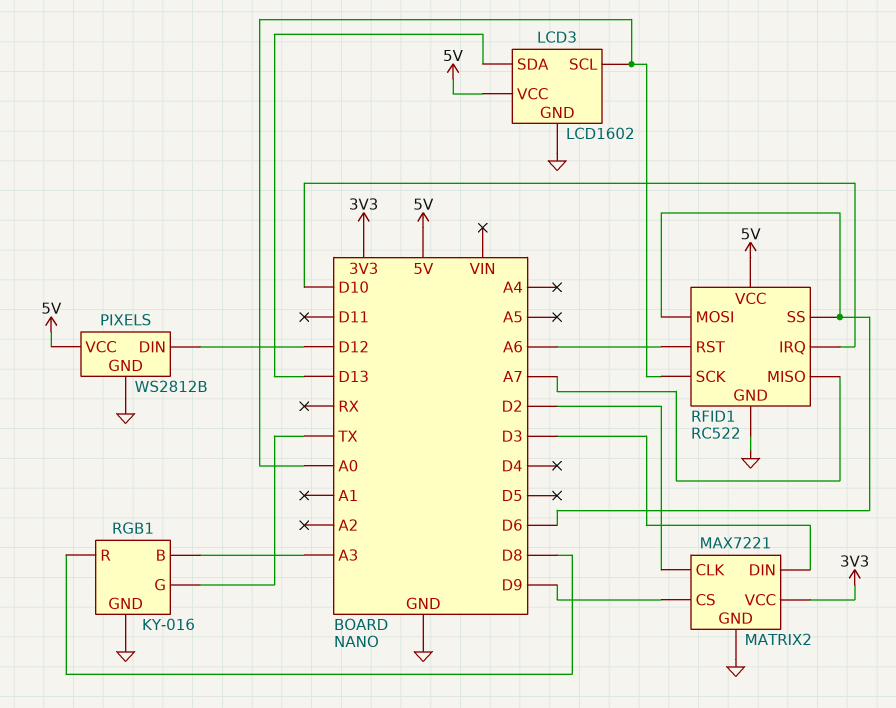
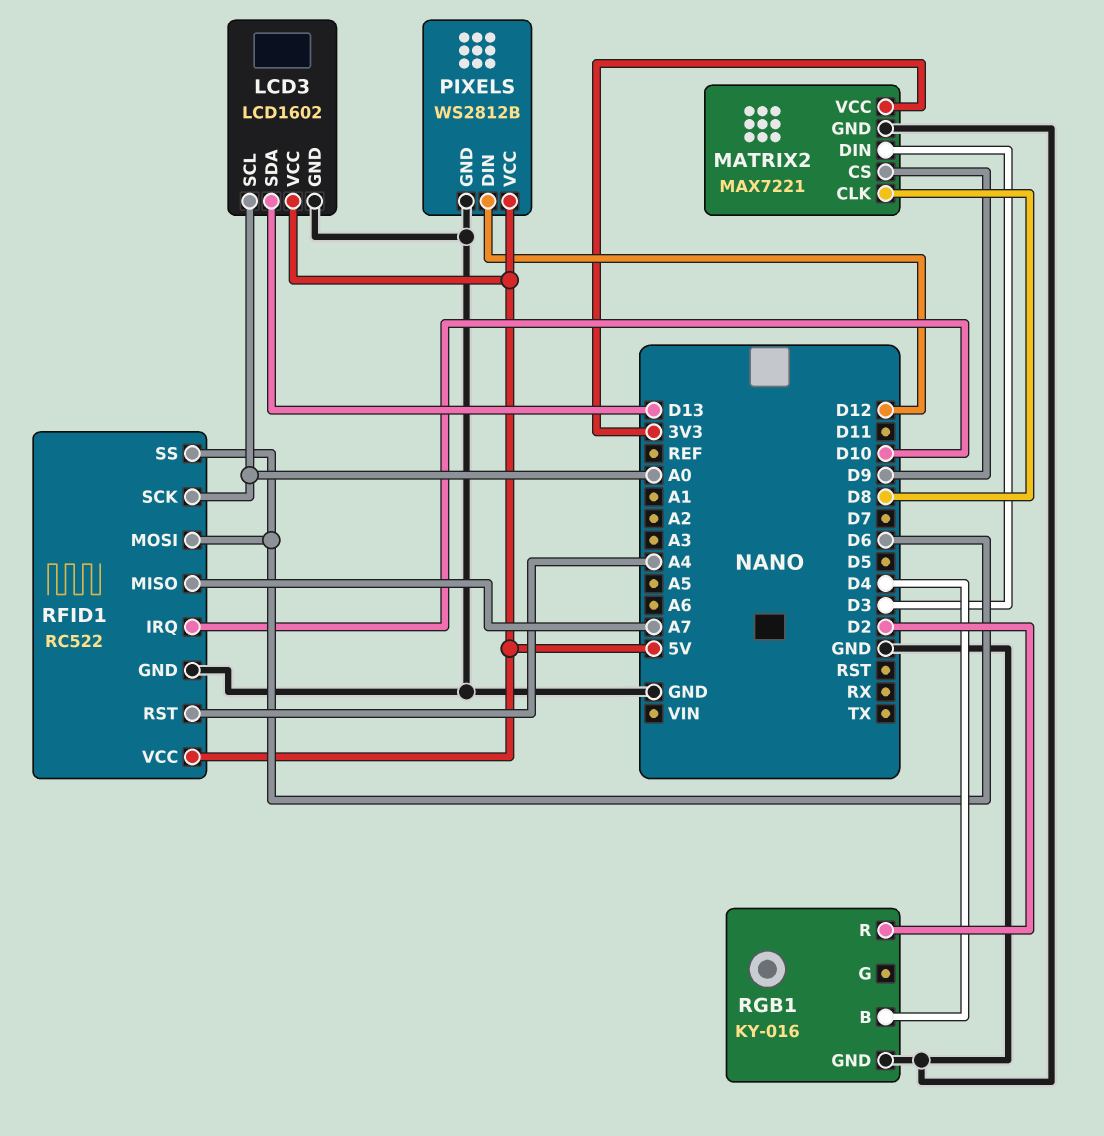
MATRIX2 pin CLK: D2 -> D8
RFID1 pin RST: A6 -> A4
RGB1 pin B: A3 -> D4
RGB1 pin G: TX -> none
RGB1 pin R: D8 -> D2

